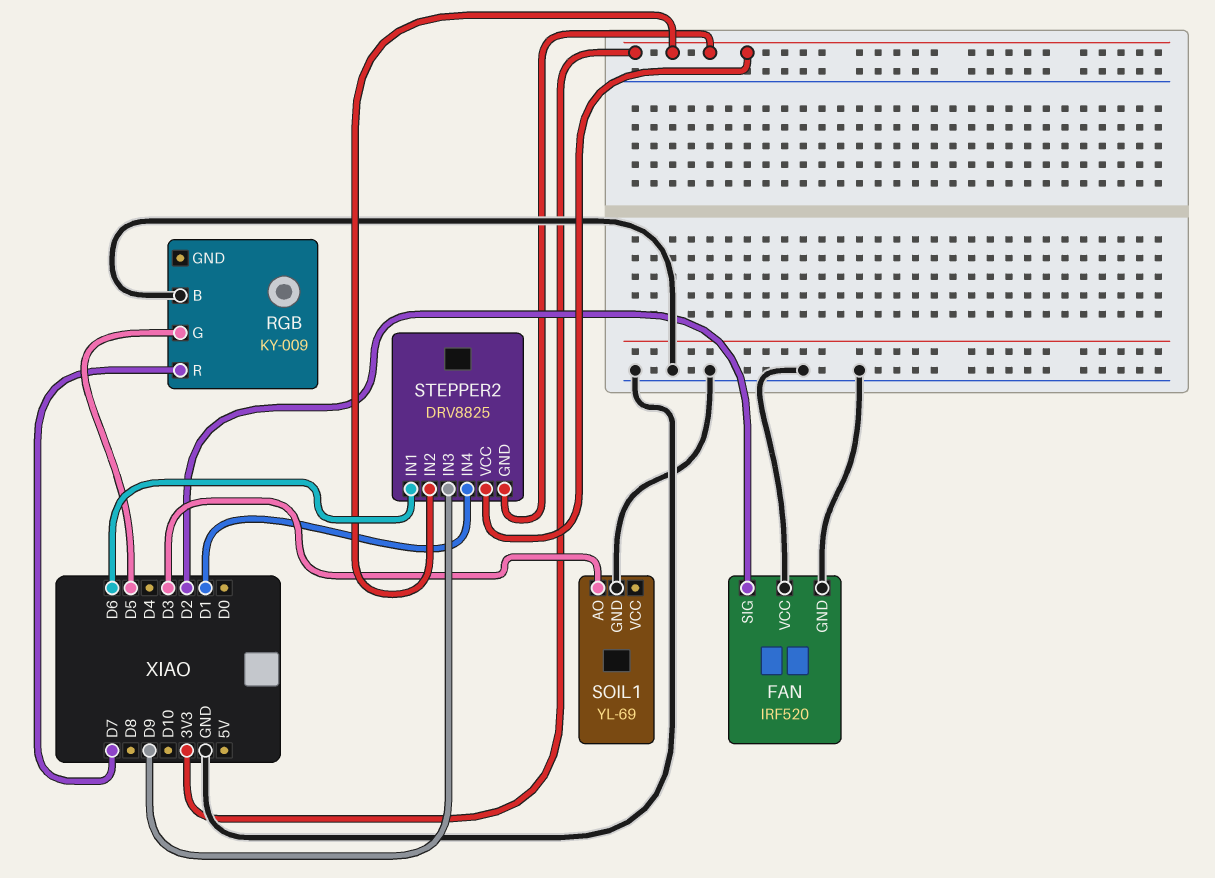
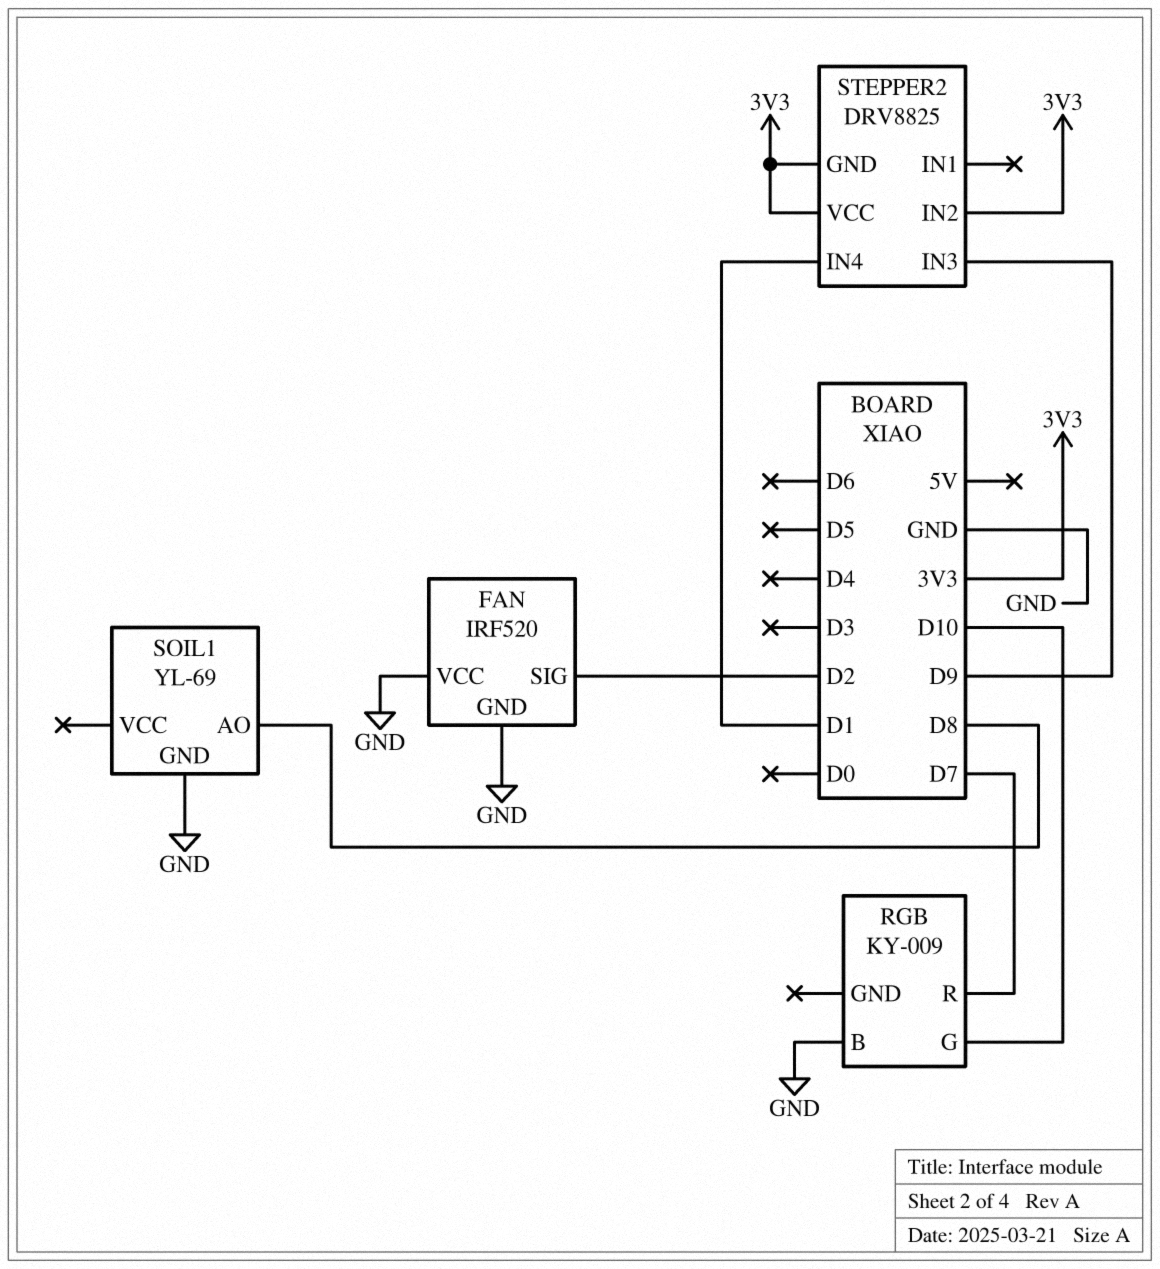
RGB pin G: D5 -> D10
SOIL1 pin AO: D3 -> D8
STEPPER2 pin IN1: D6 -> none

